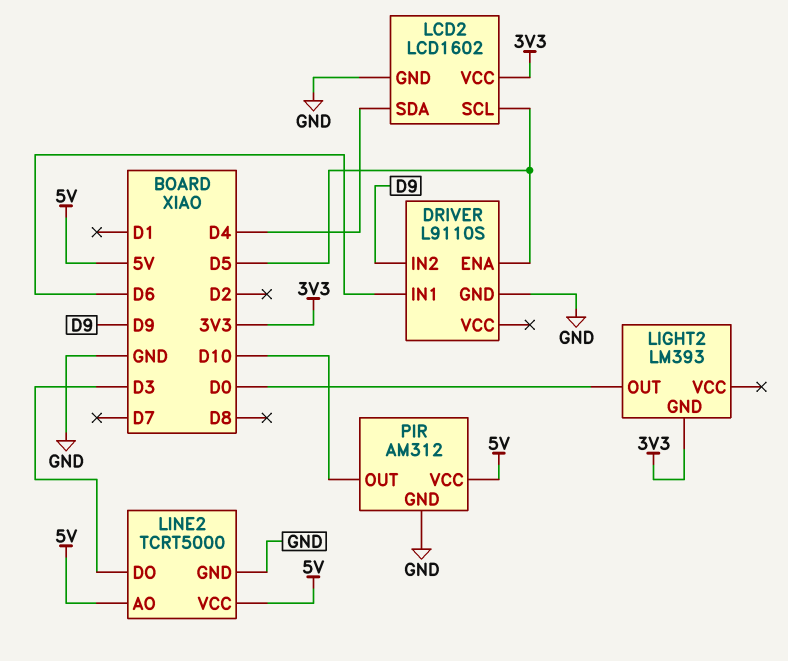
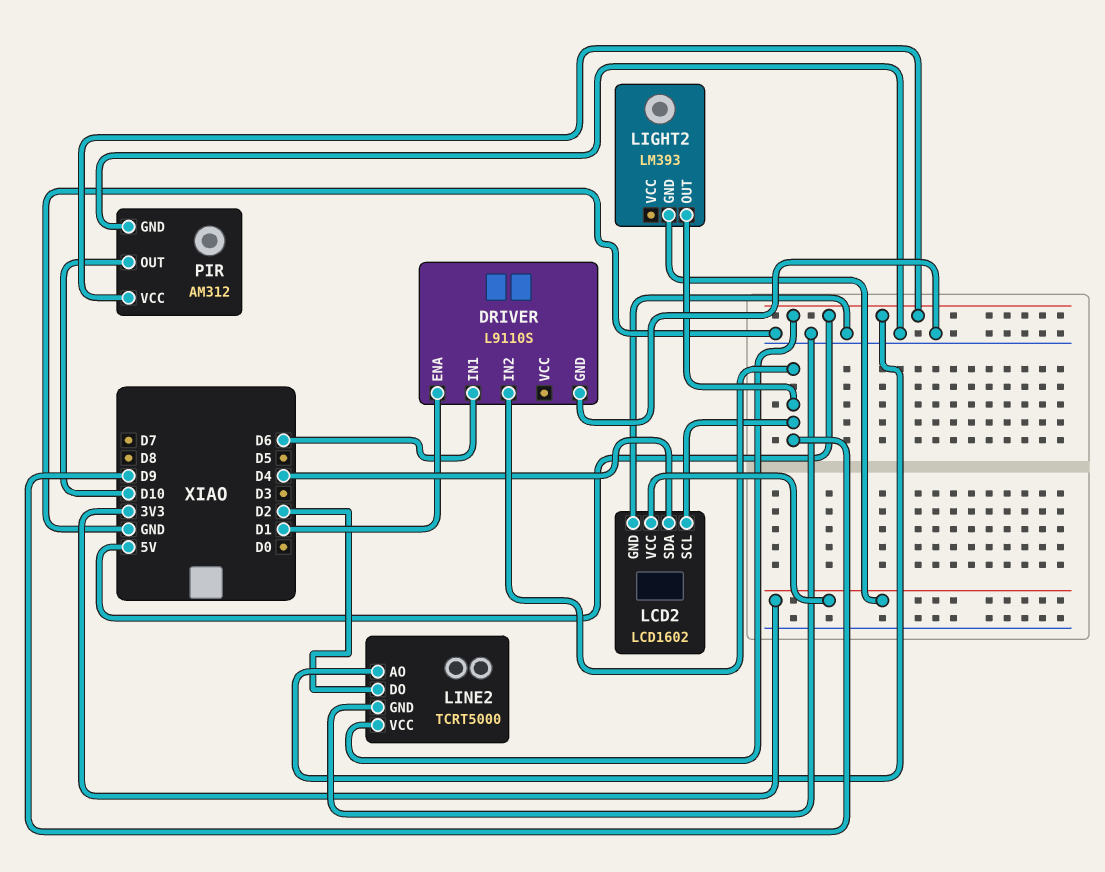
DRIVER pin ENA: D5 -> D1
LCD2 pin SCL: D5 -> D9
LIGHT2 pin OUT: D0 -> D9
LINE2 pin DO: D3 -> D2

